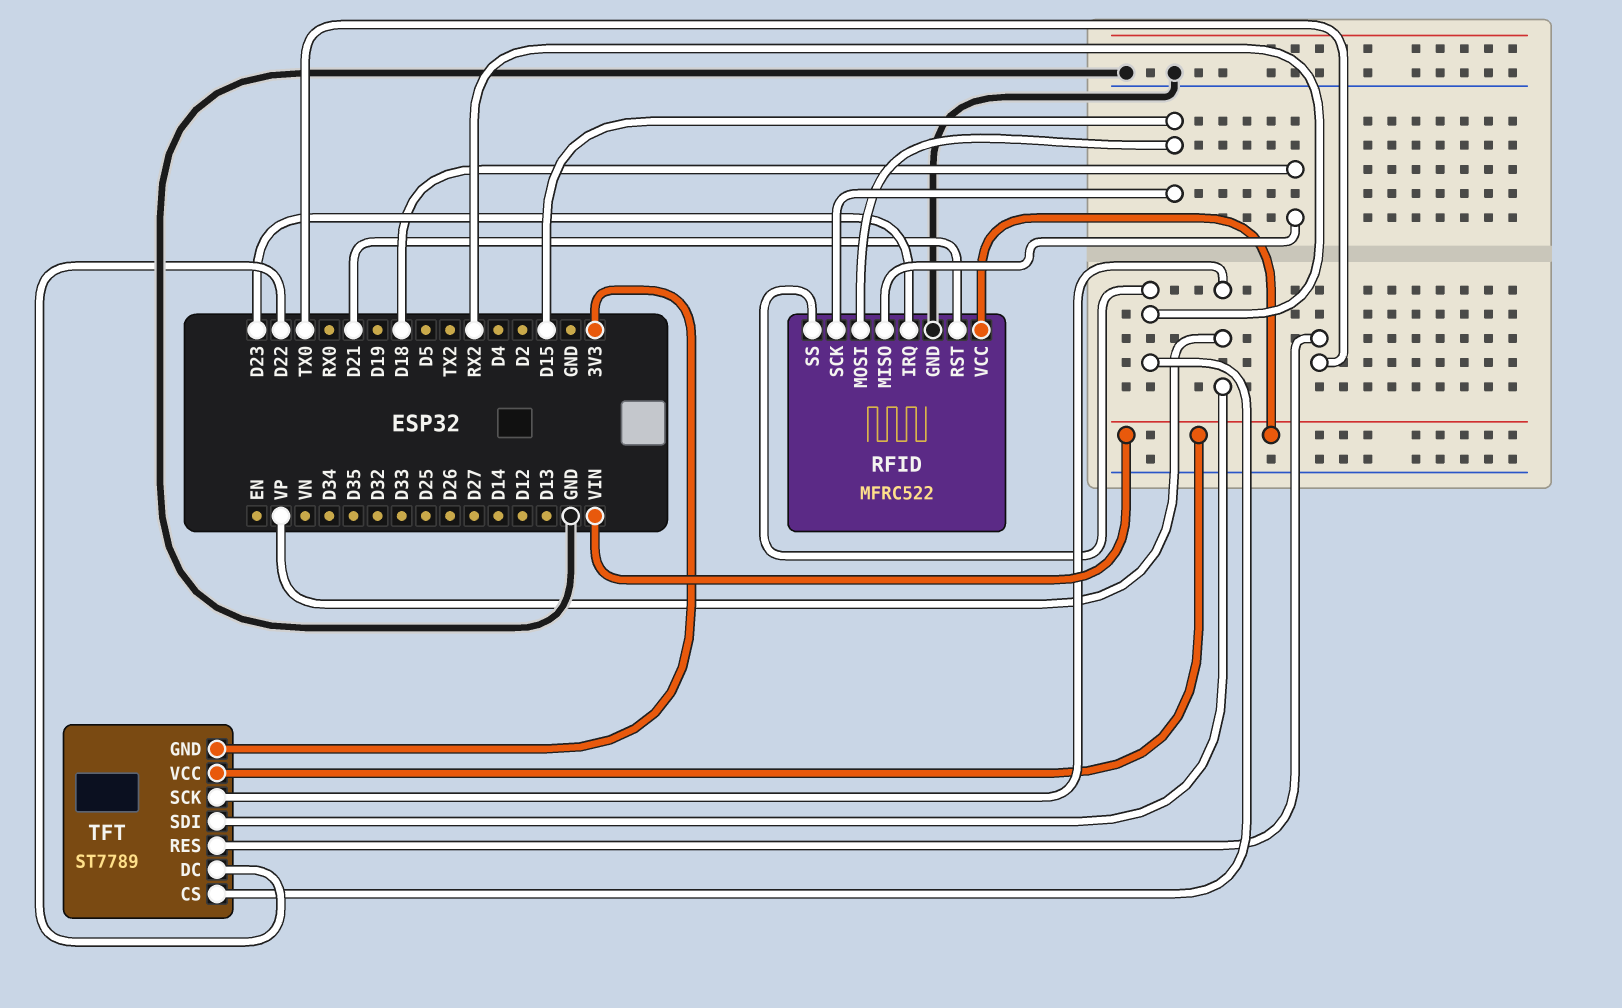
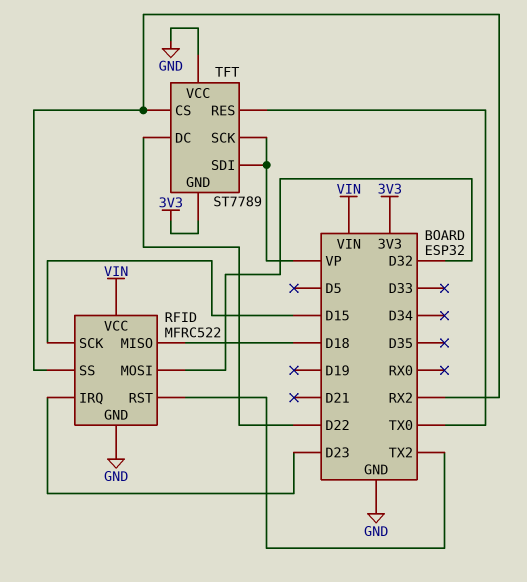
RFID pin MOSI: D15 -> D32
RFID pin RST: D21 -> TX2
TFT pin VCC: VIN -> GND

